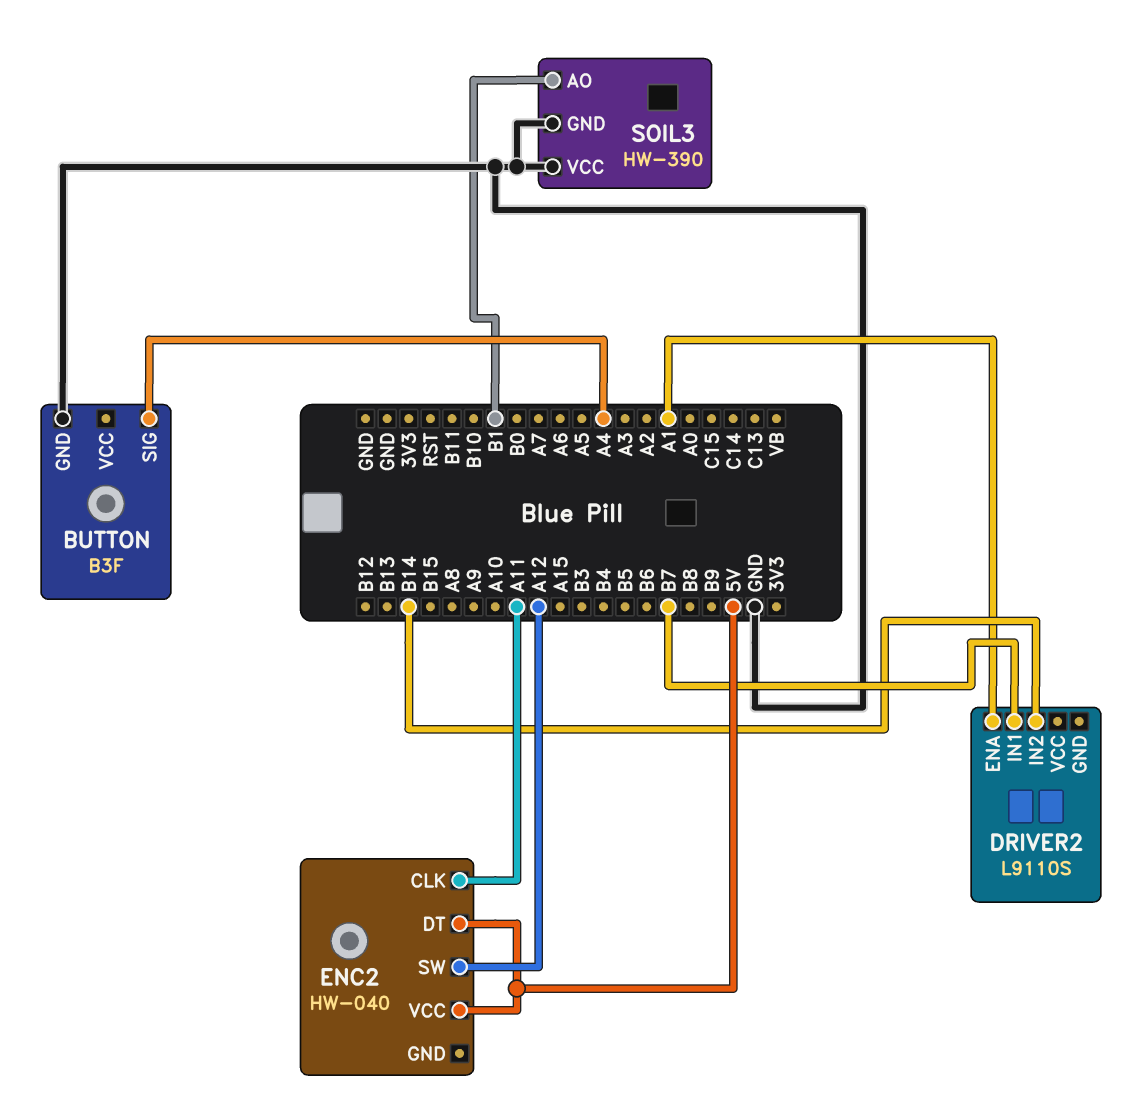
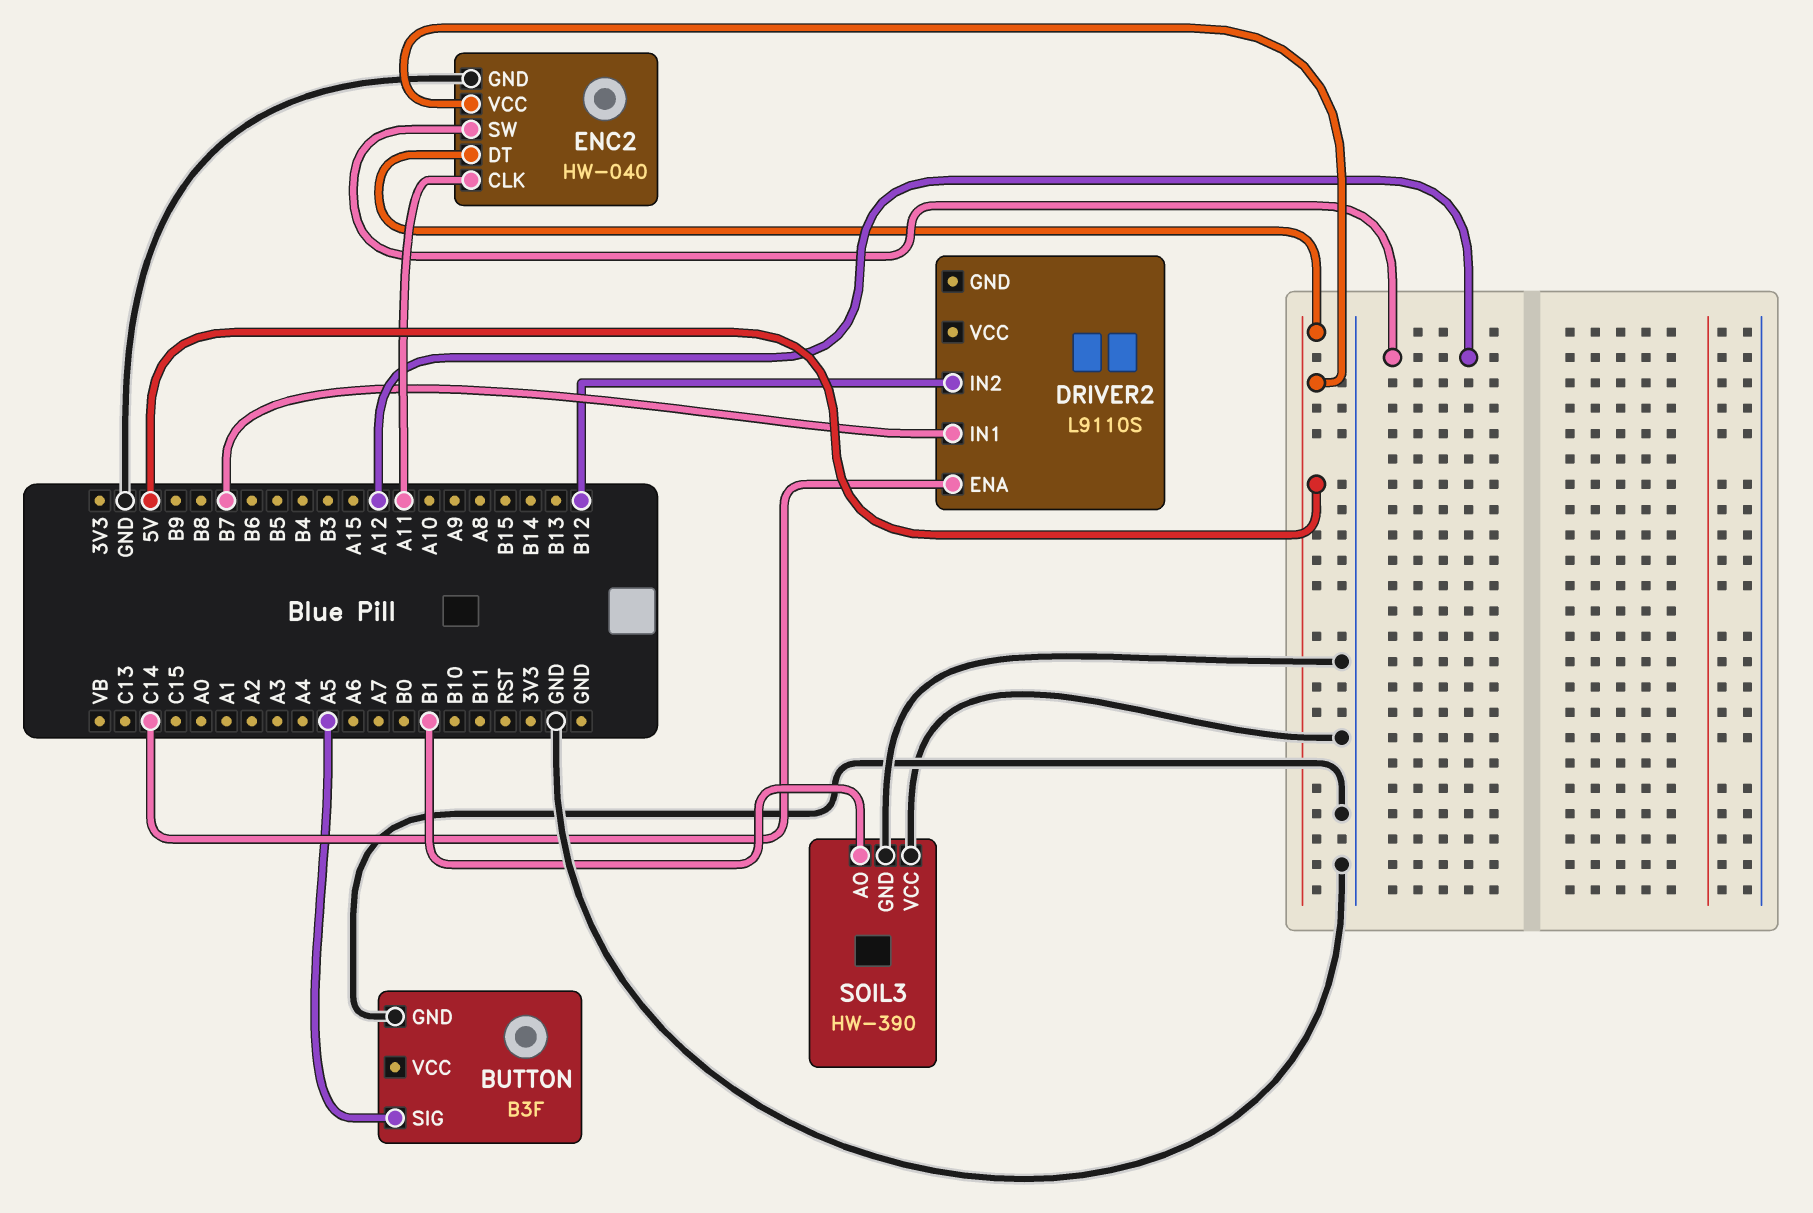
BUTTON pin SIG: A4 -> A5
DRIVER2 pin ENA: A1 -> C14
DRIVER2 pin IN2: B14 -> B12
ENC2 pin GND: none -> GND

